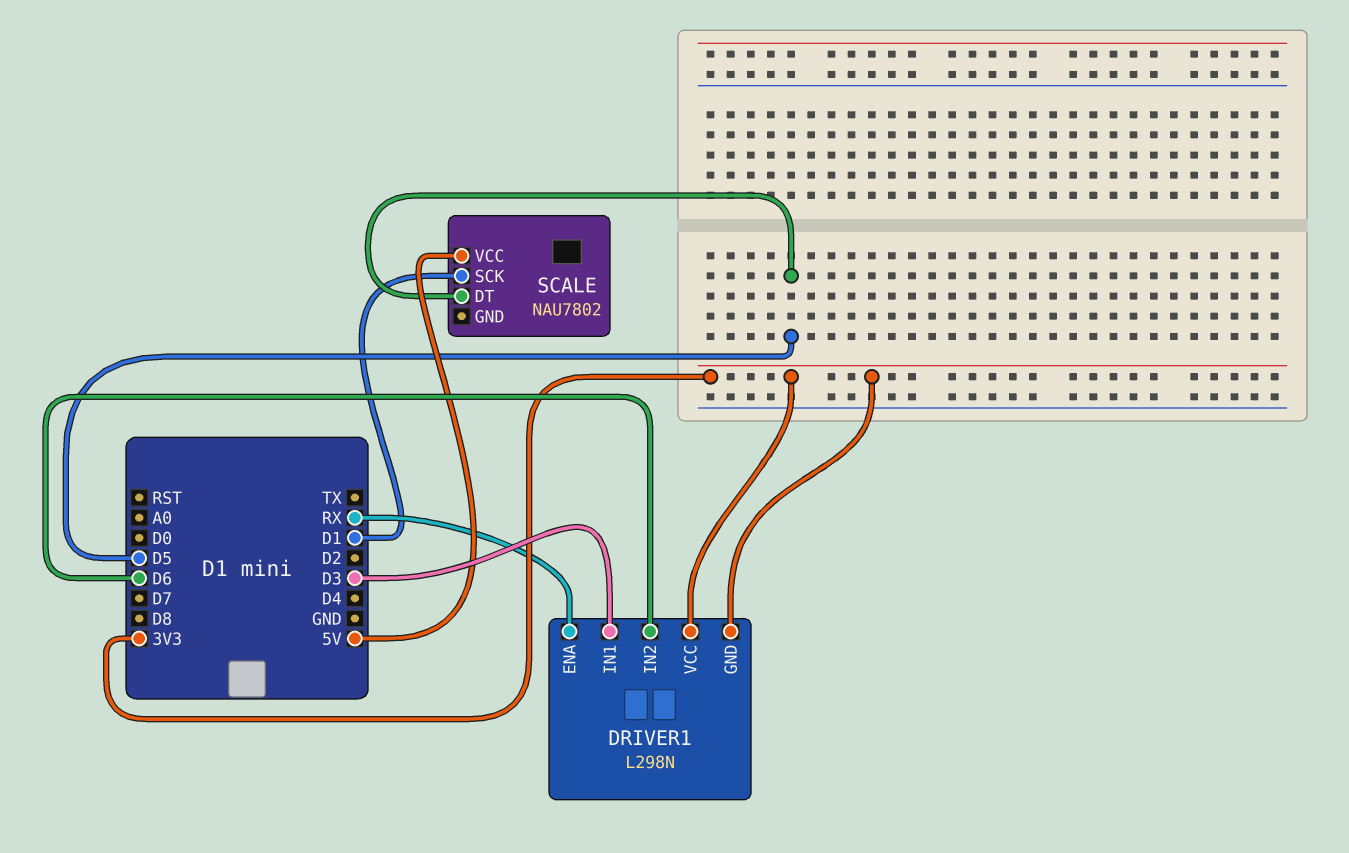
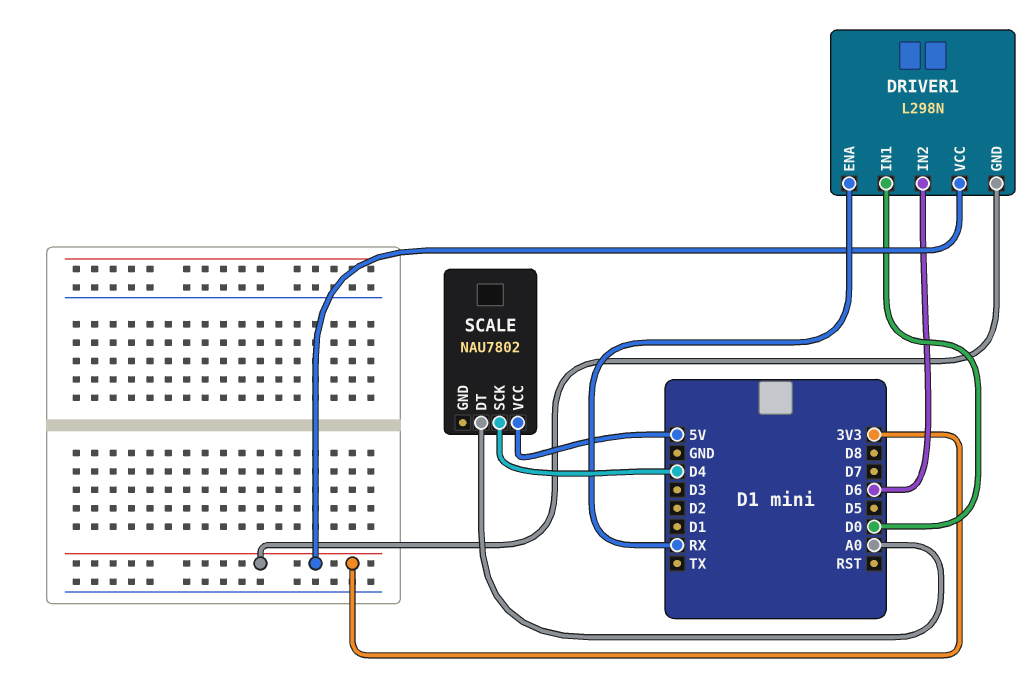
DRIVER1 pin IN1: D3 -> D0
SCALE pin DT: D5 -> A0
SCALE pin SCK: D1 -> D4

